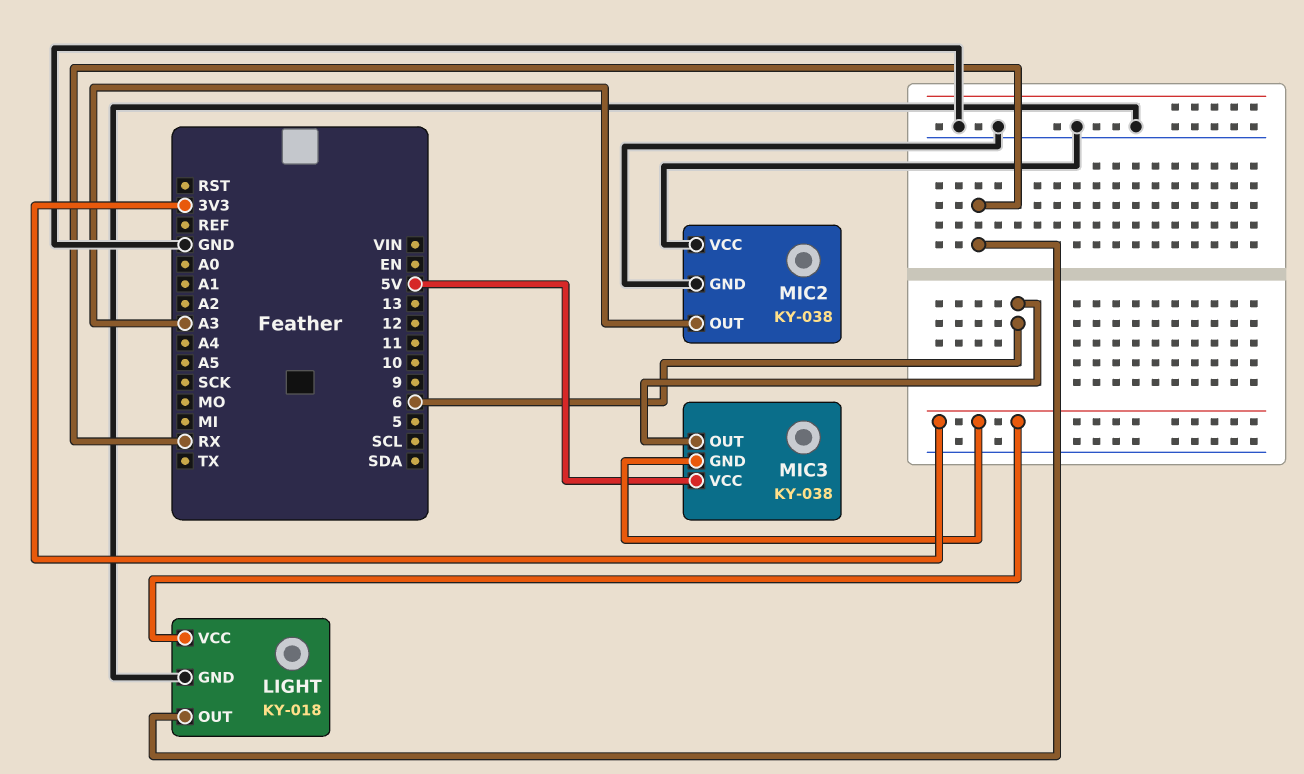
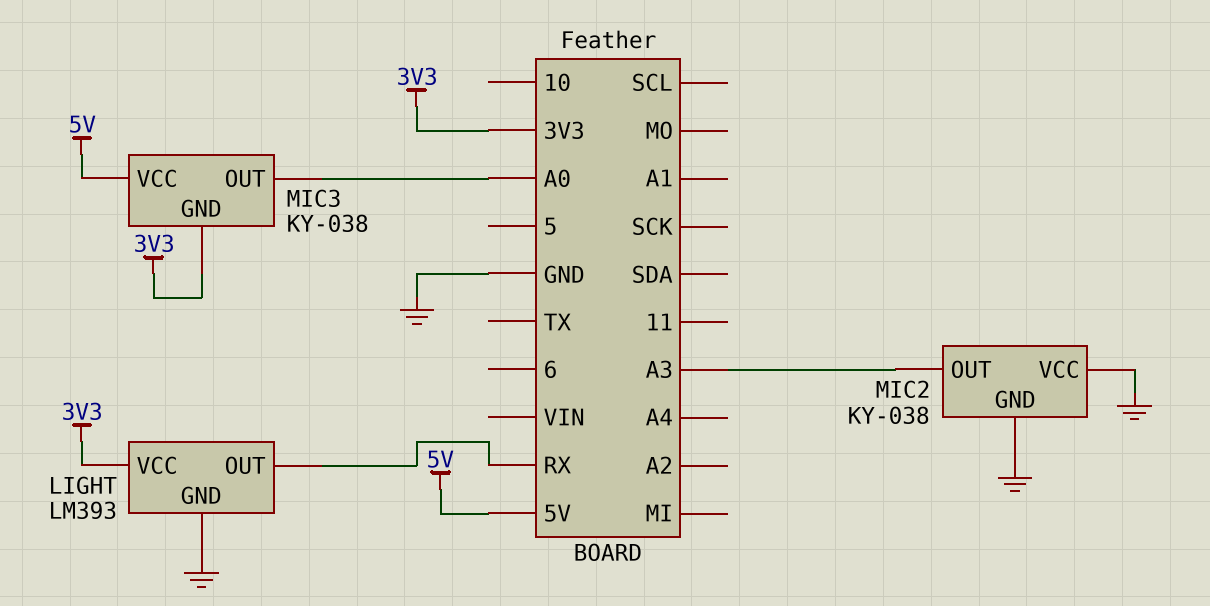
LIGHT: KY-018 -> LM393
MIC3 pin OUT: 6 -> A0

